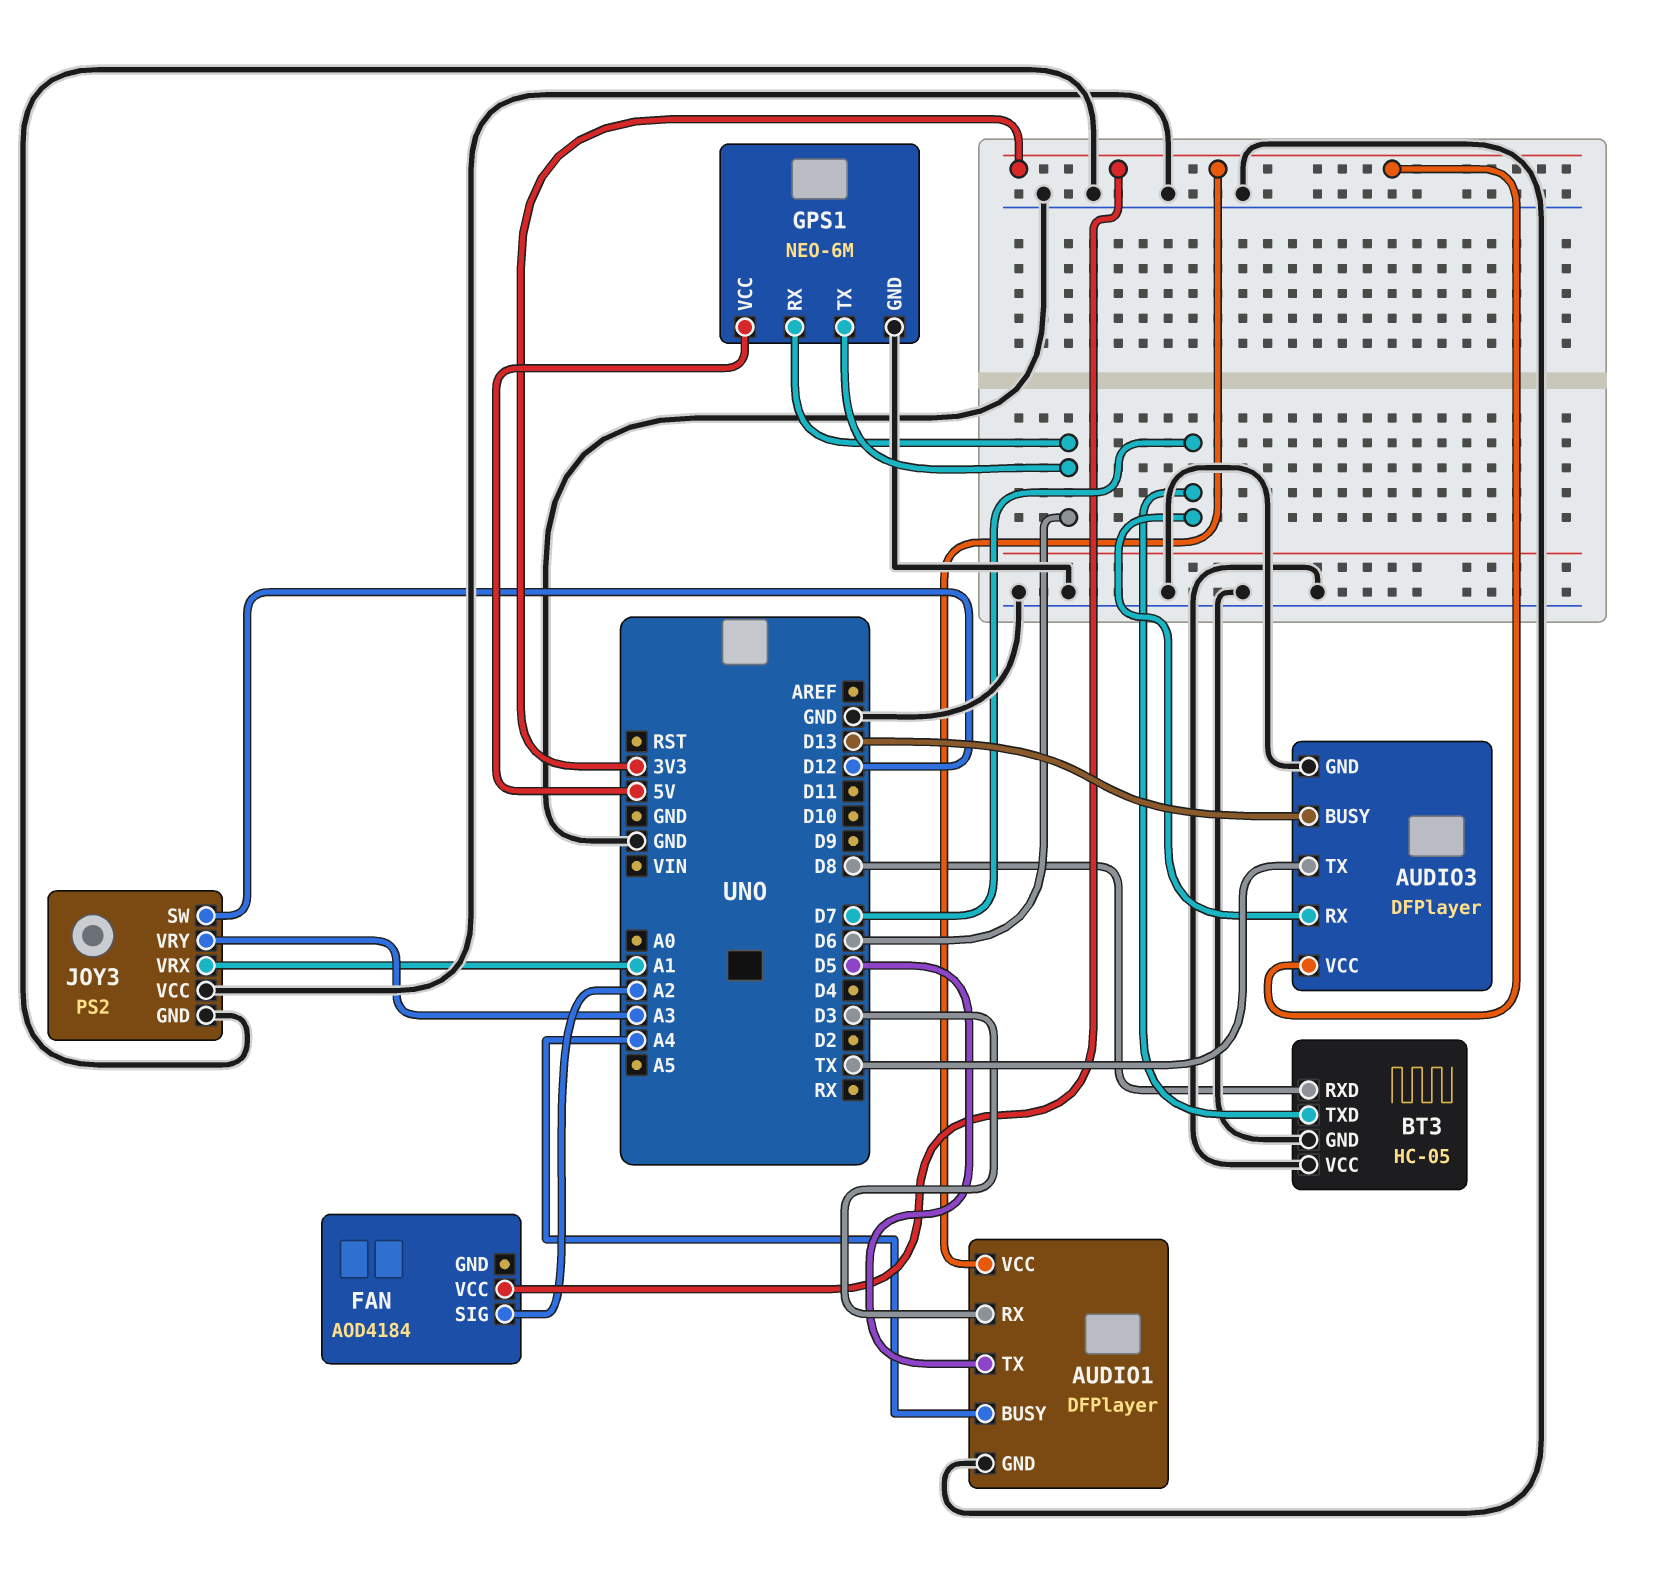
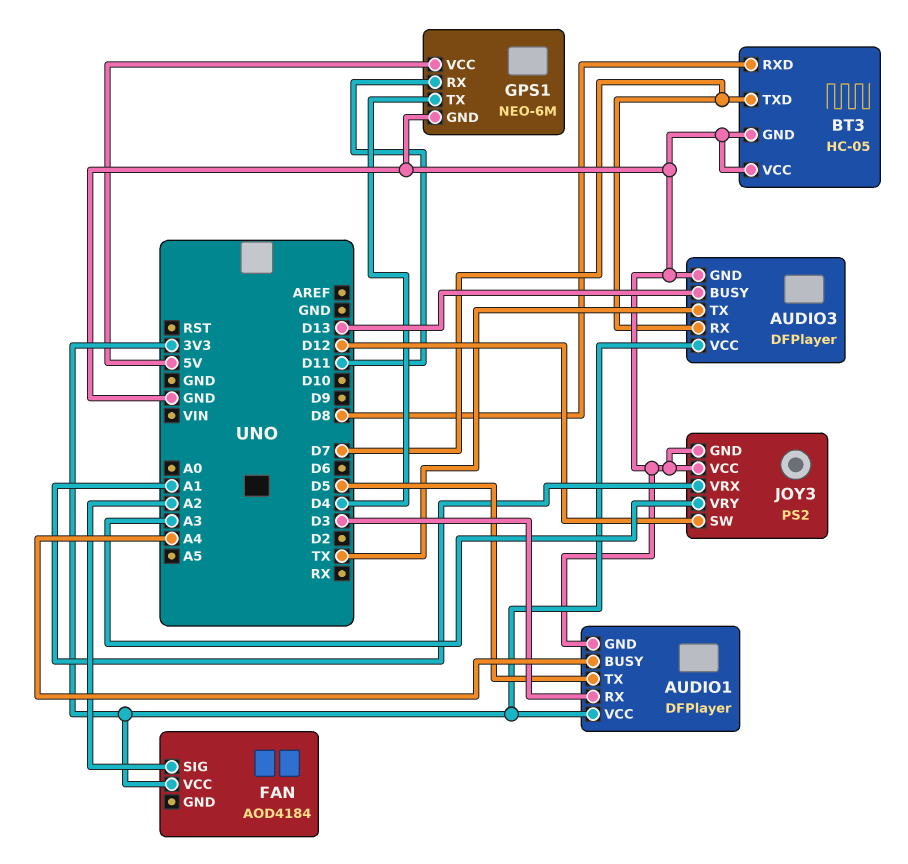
GPS1 pin RX: D6 -> D11
GPS1 pin TX: D6 -> D4

